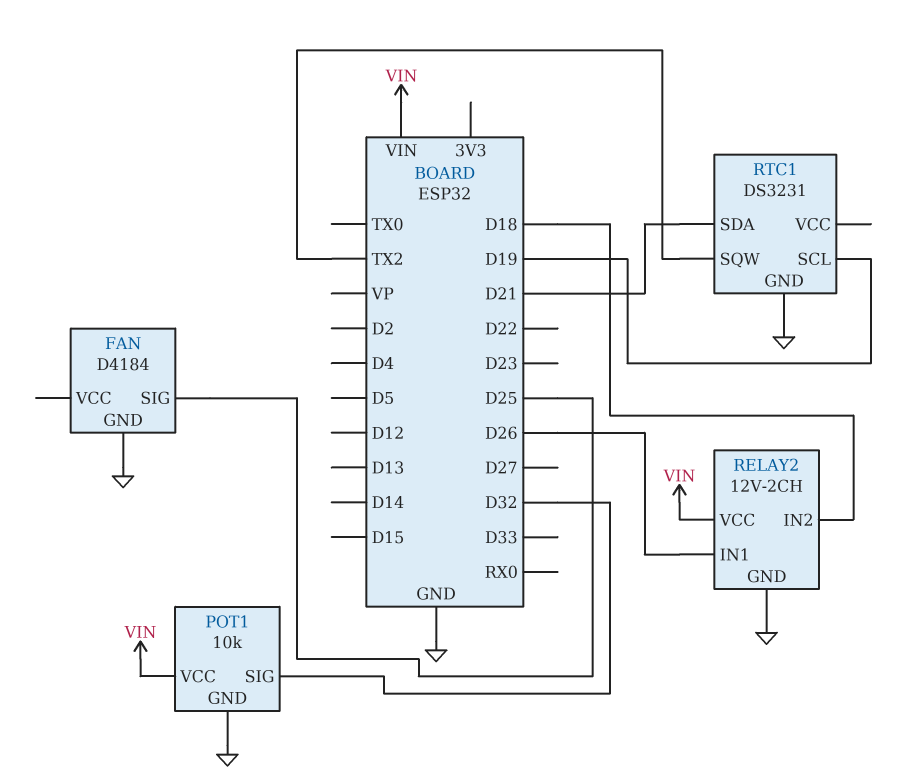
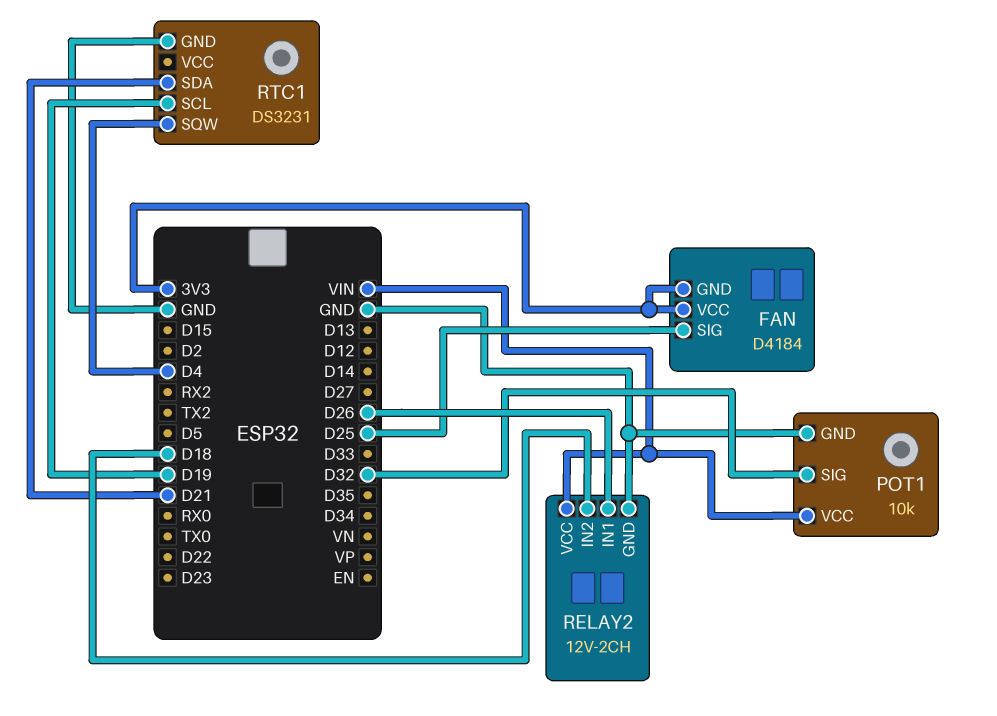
FAN pin GND: GND -> 3V3
FAN pin VCC: none -> 3V3
RTC1 pin SQW: TX2 -> D4

